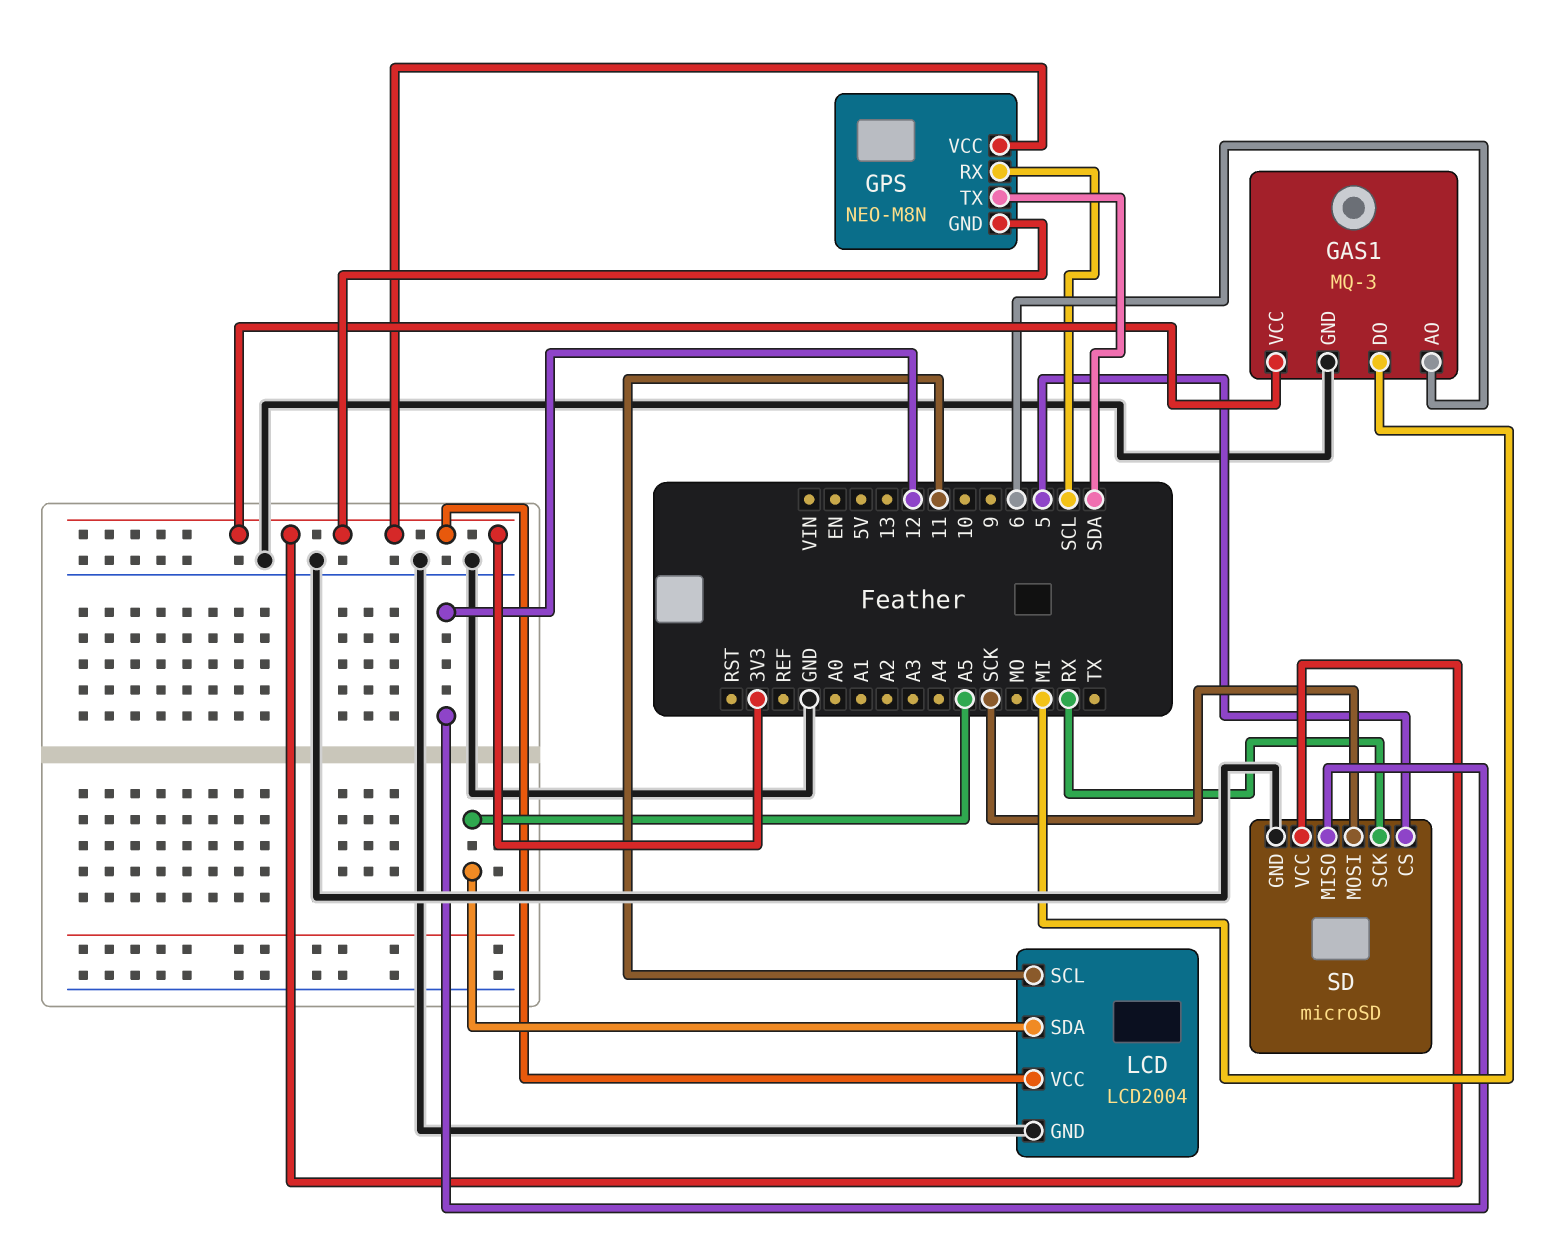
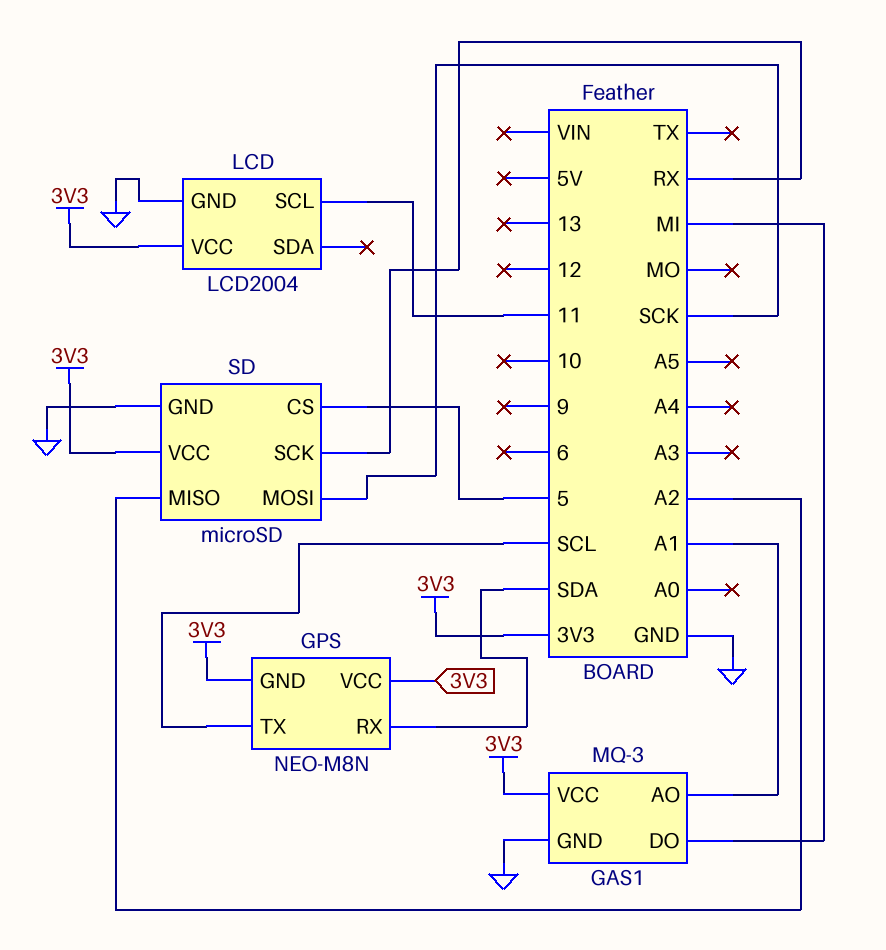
GAS1 pin AO: 6 -> A1
GPS pin RX: SCL -> SDA
GPS pin TX: SDA -> SCL
LCD pin SDA: A5 -> none
SD pin MISO: 12 -> A2

